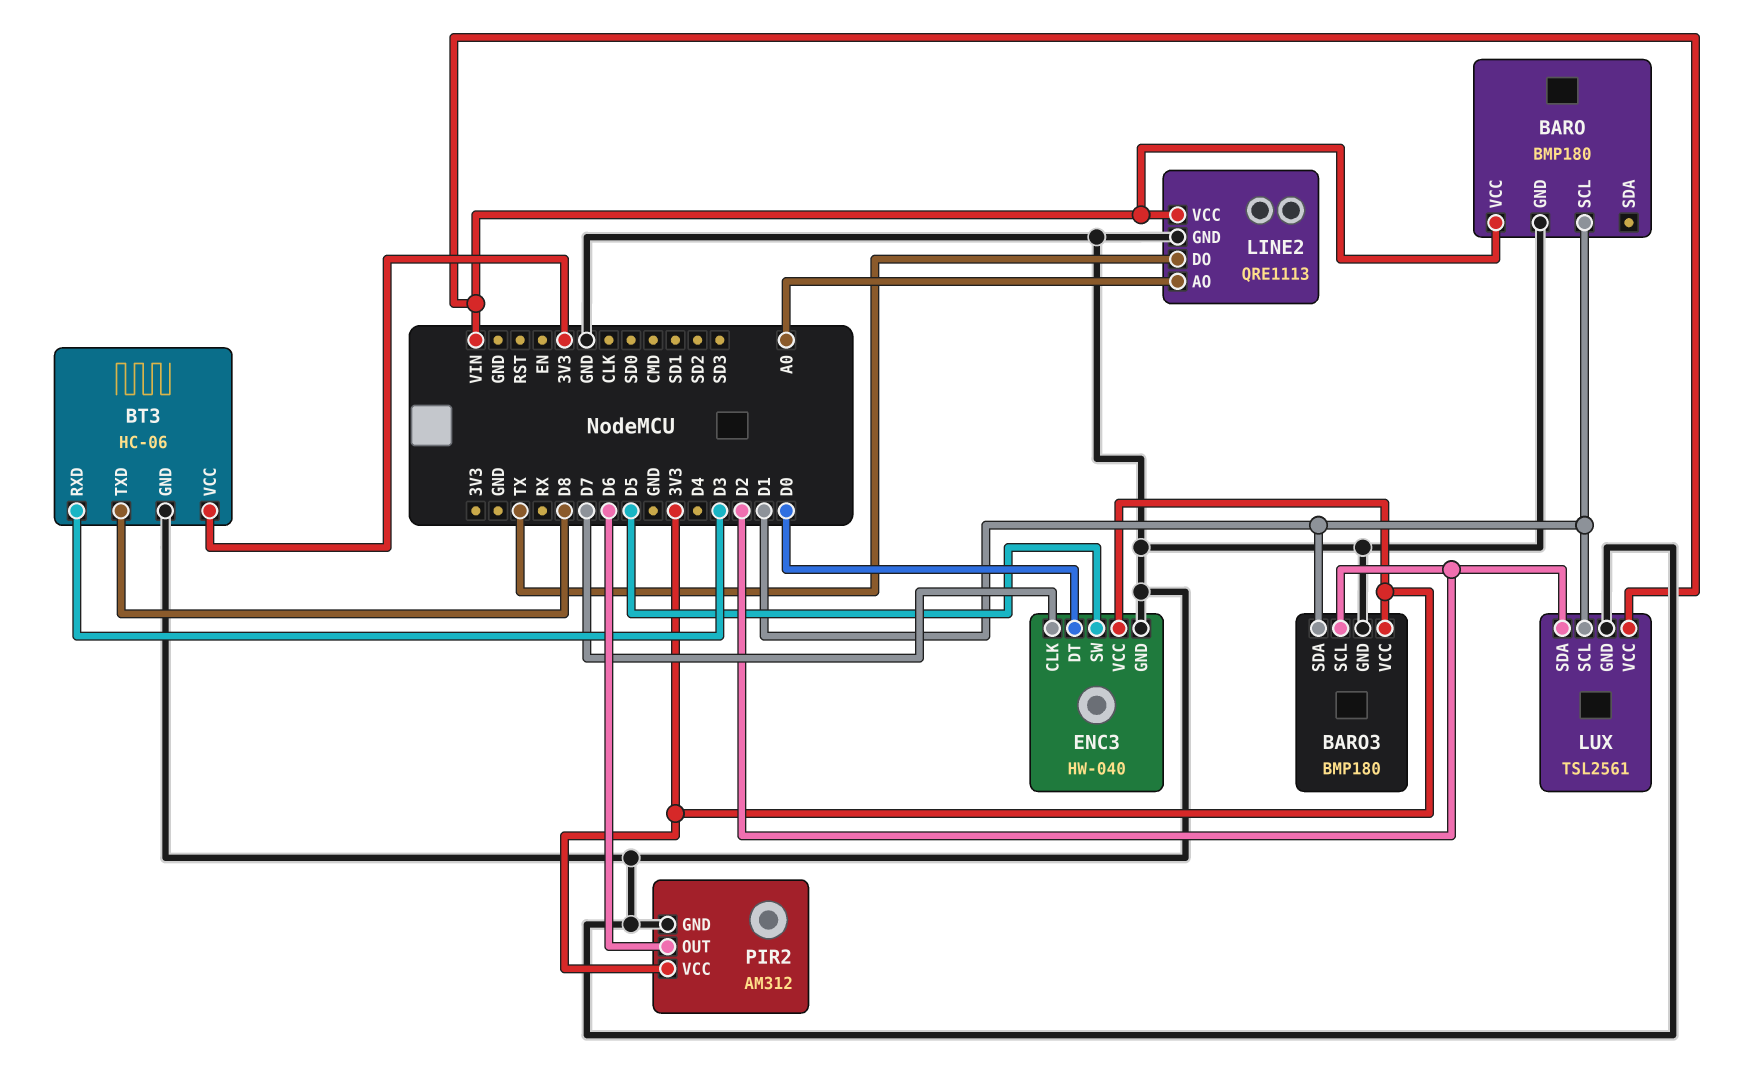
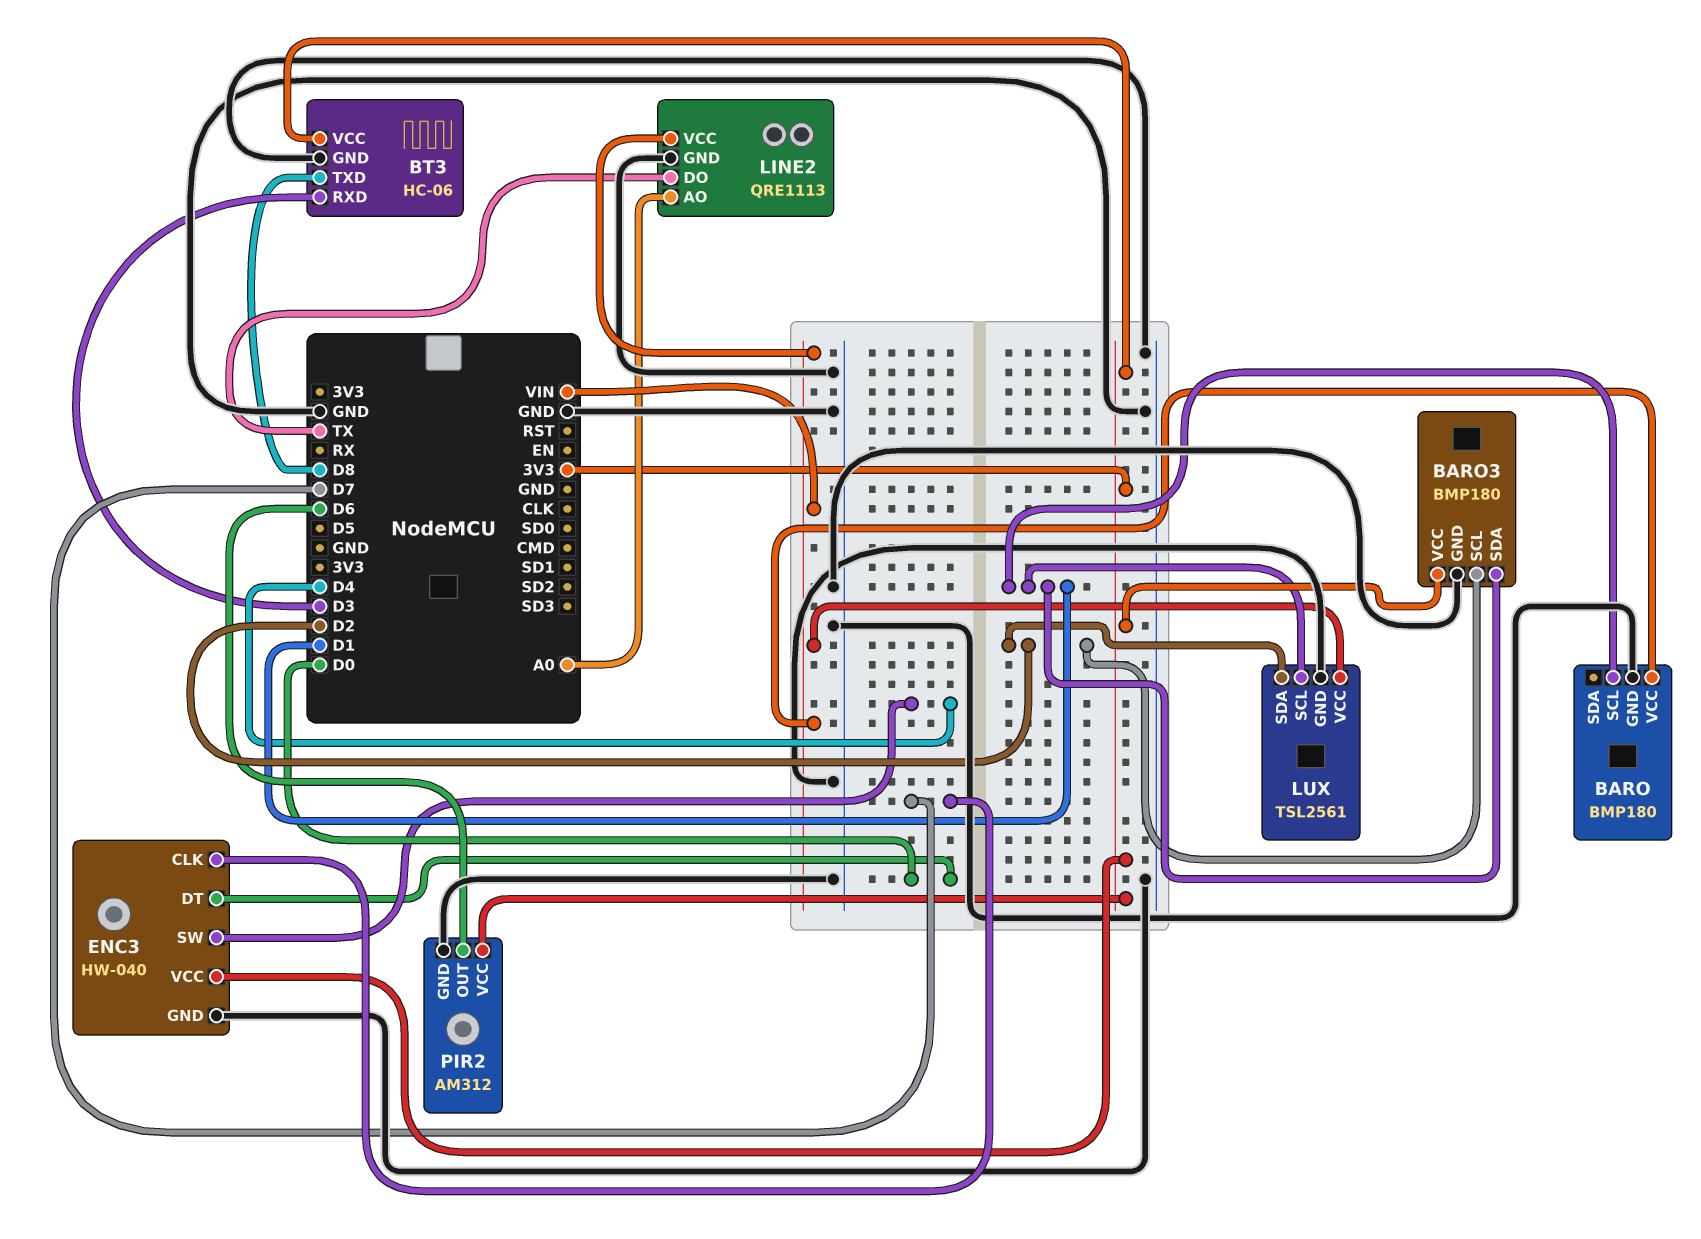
ENC3 pin SW: D5 -> D4

